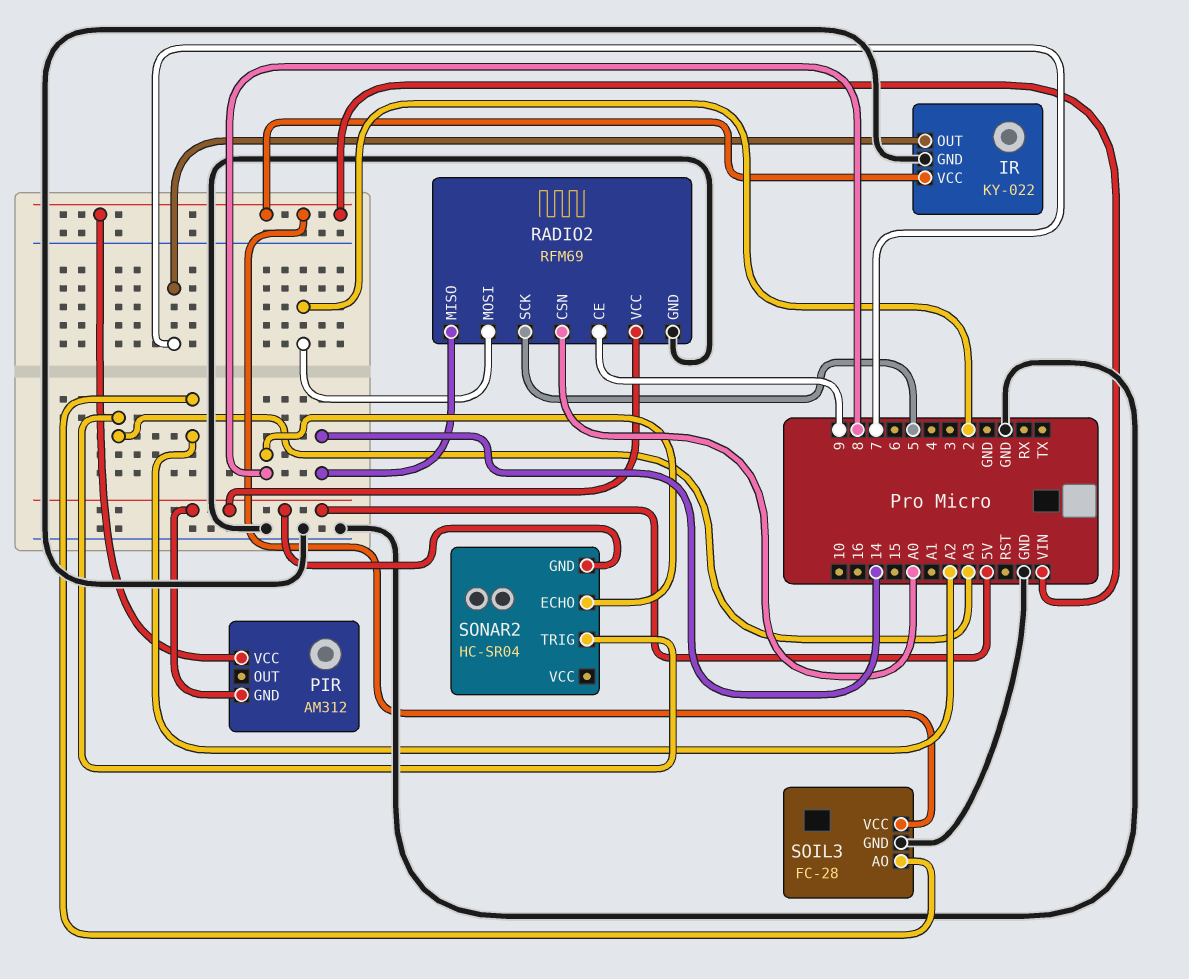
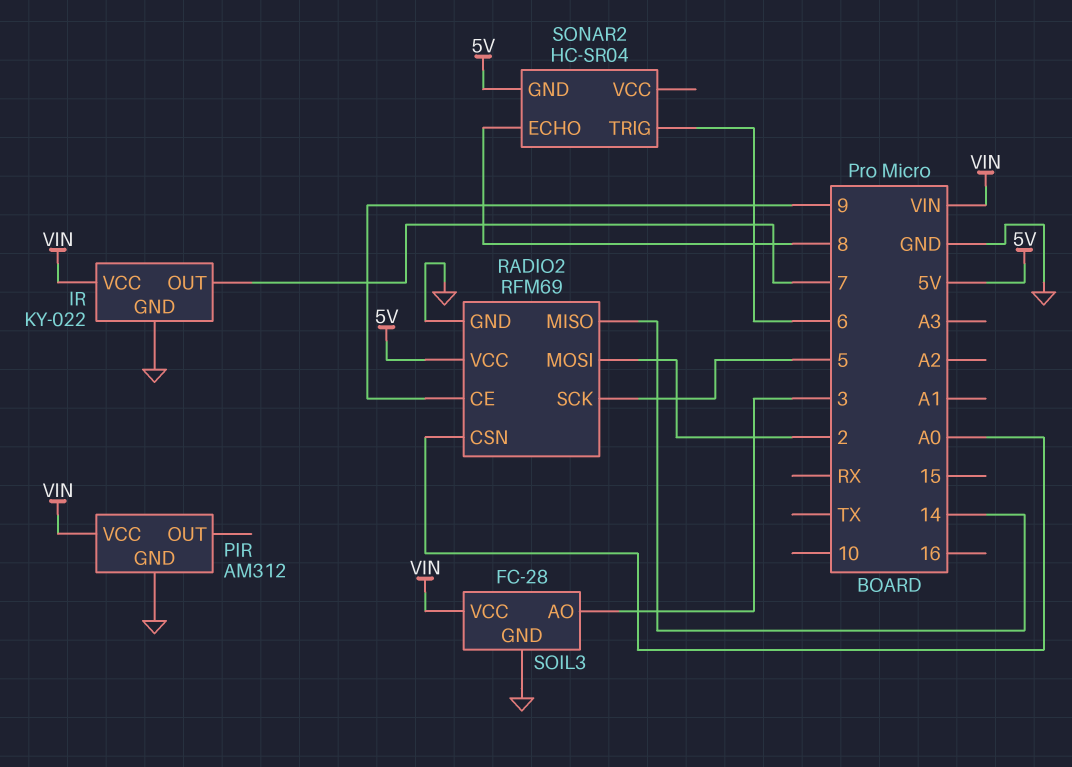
PIR pin GND: 5V -> GND
SOIL3 pin AO: A2 -> 3
SONAR2 pin TRIG: A3 -> 6

